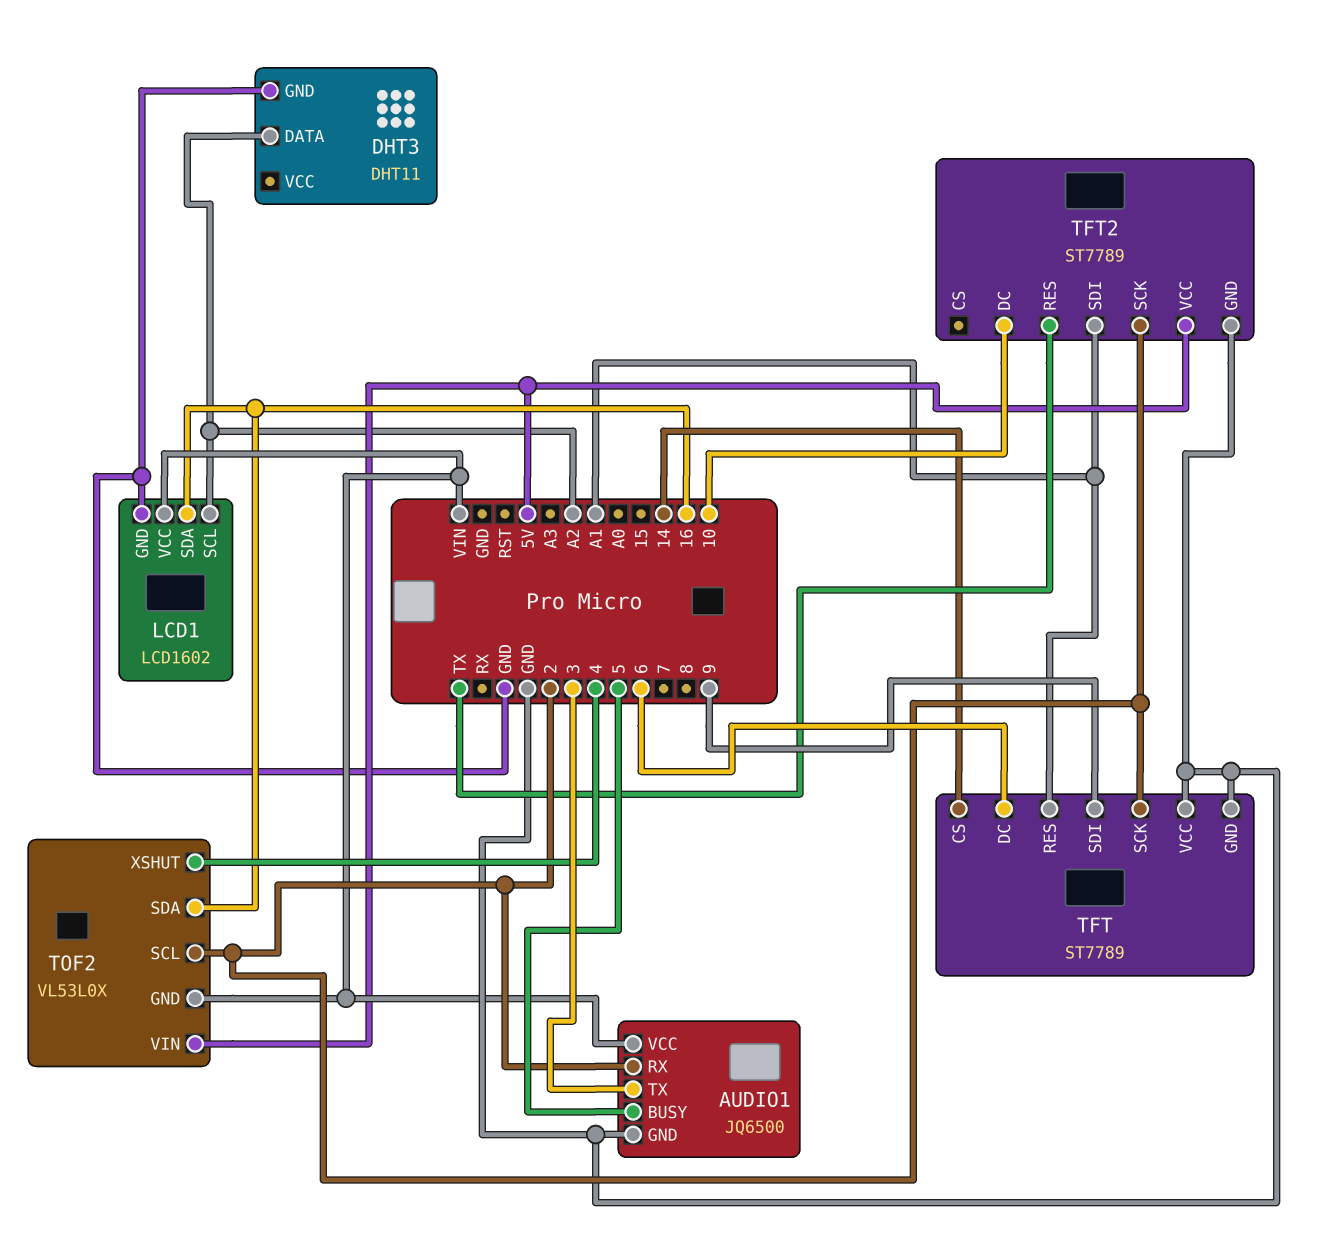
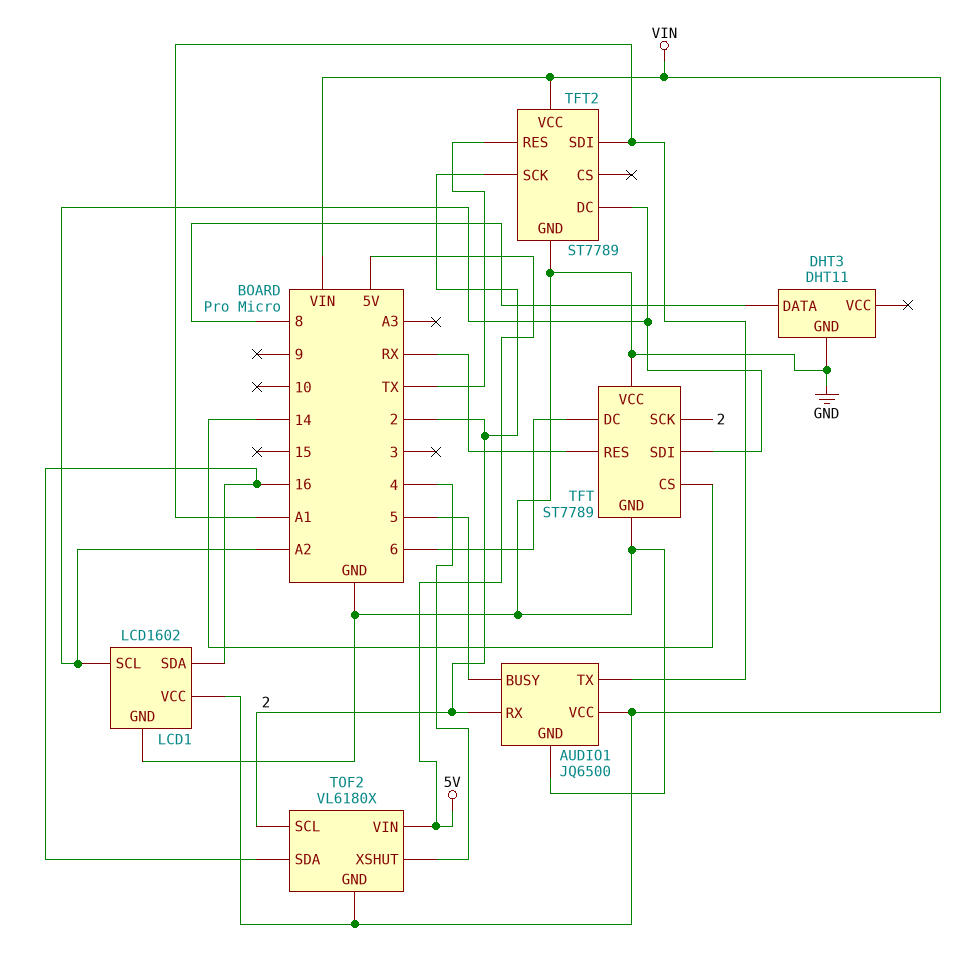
AUDIO1 pin TX: 3 -> A1
DHT3 pin DATA: A2 -> 8
TFT pin RES: A1 -> RX
TFT pin SDI: 9 -> A2
TFT2 pin DC: 10 -> A2
TFT2 pin VCC: 5V -> VIN
TOF2: VL53L0X -> VL6180X

